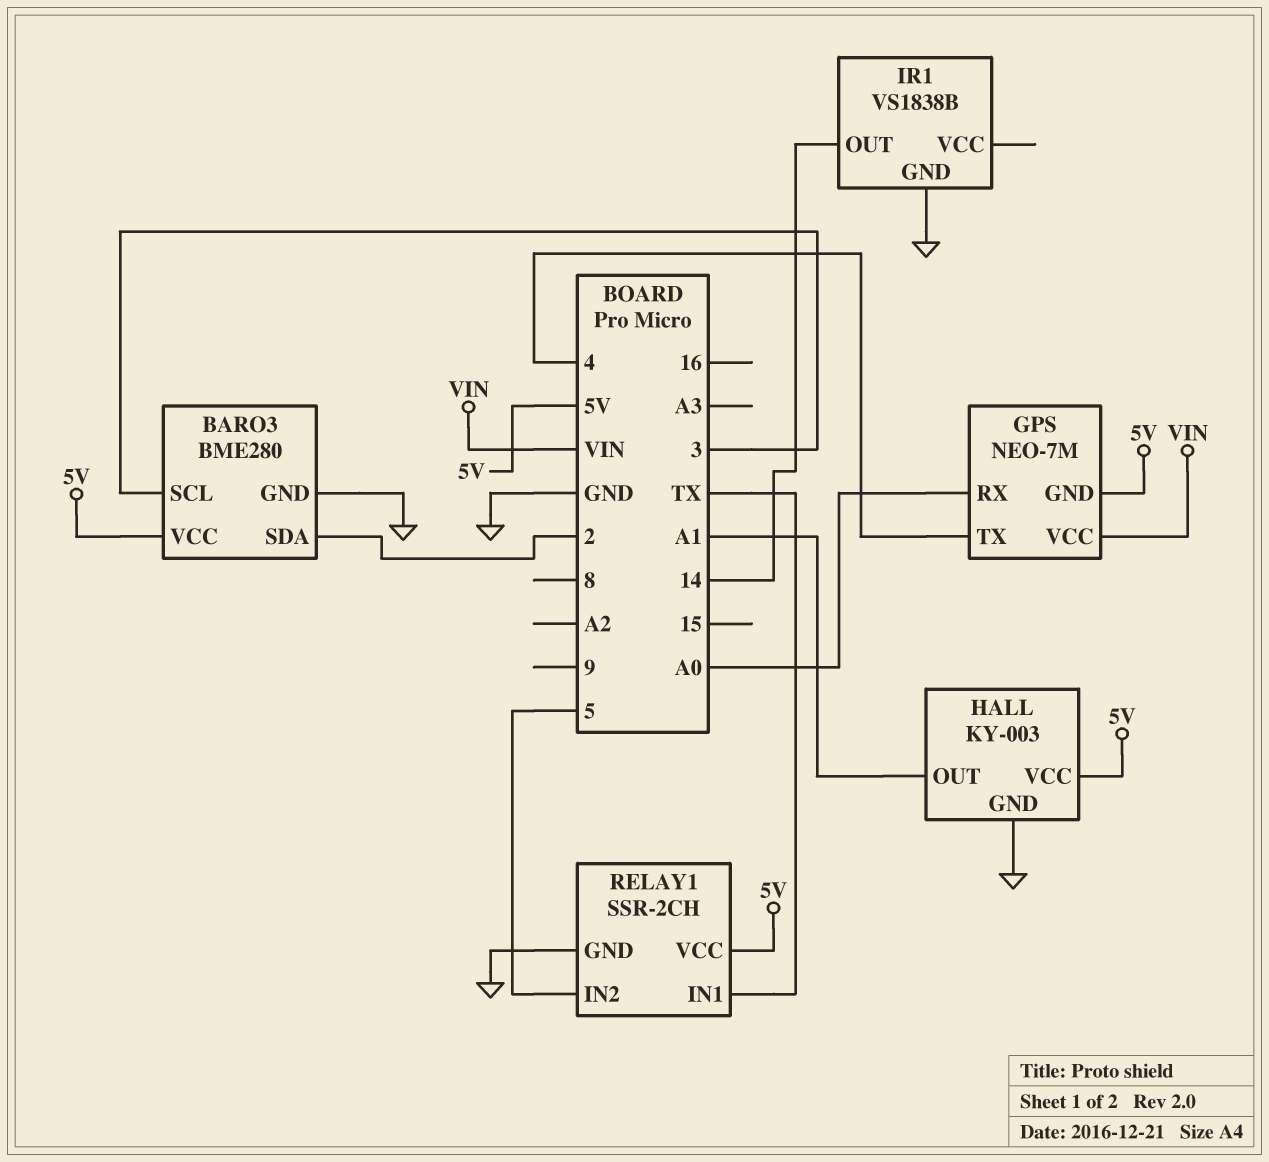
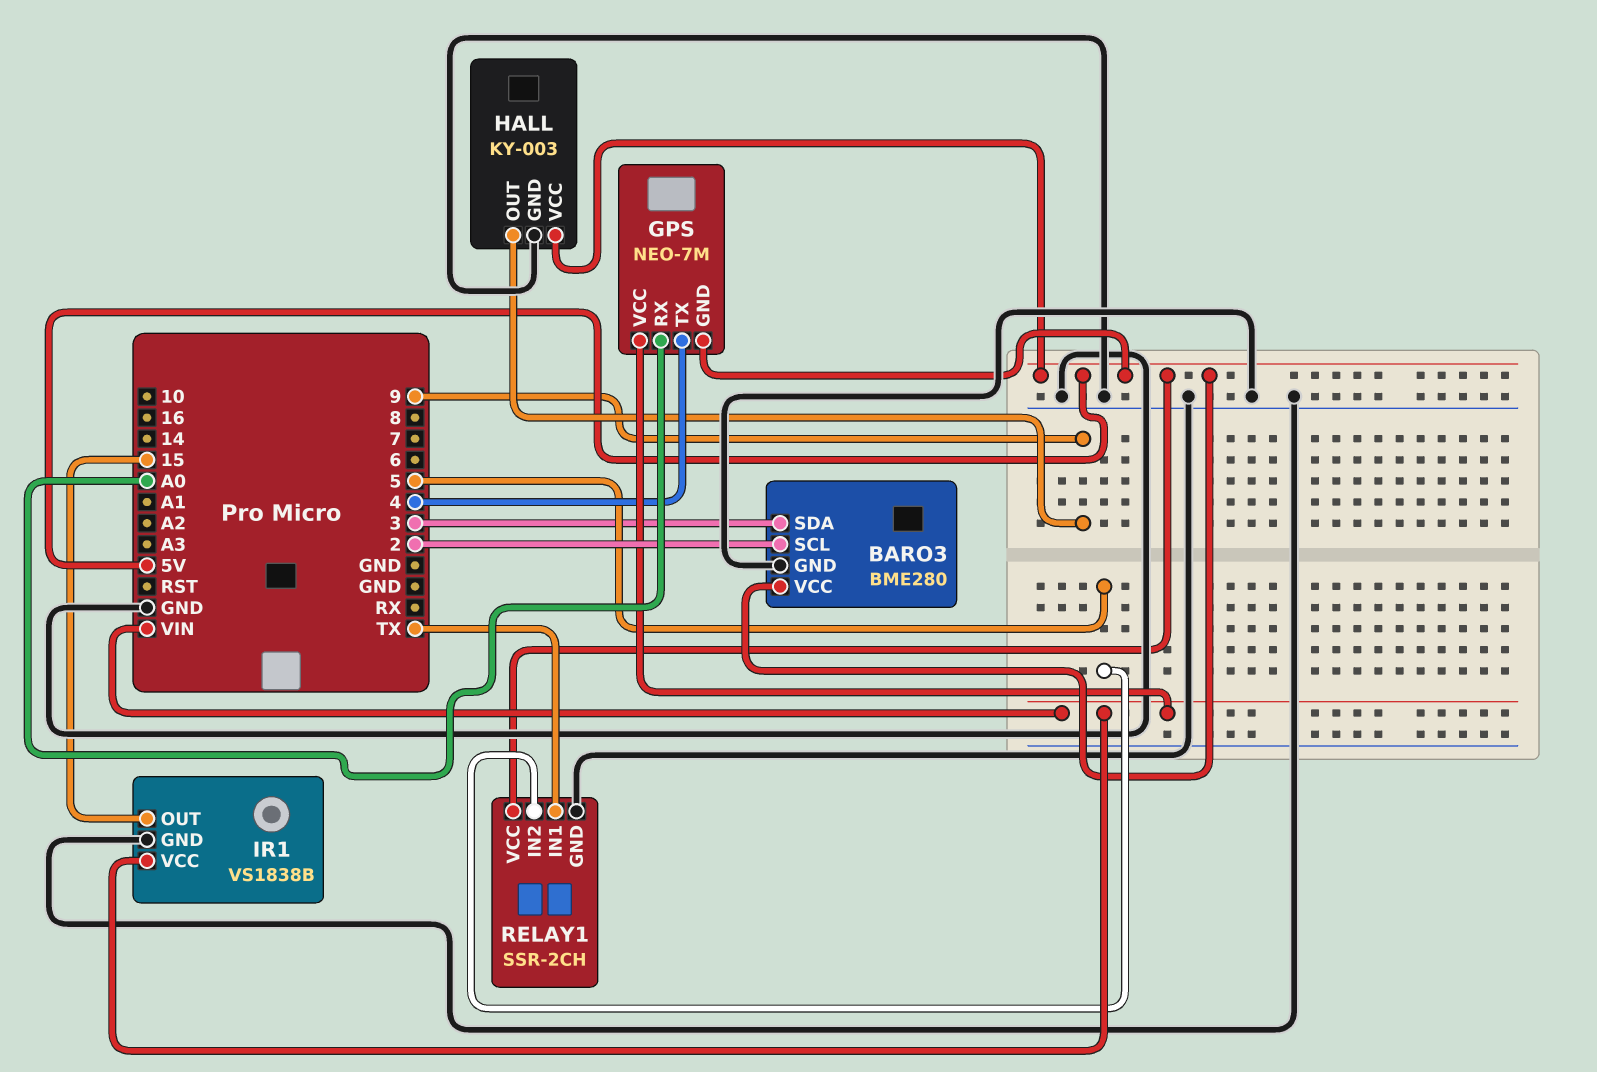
BARO3 pin SCL: 3 -> 2
BARO3 pin SDA: 2 -> 3
HALL pin OUT: A1 -> 9
IR1 pin OUT: 14 -> 15
IR1 pin VCC: none -> VIN

